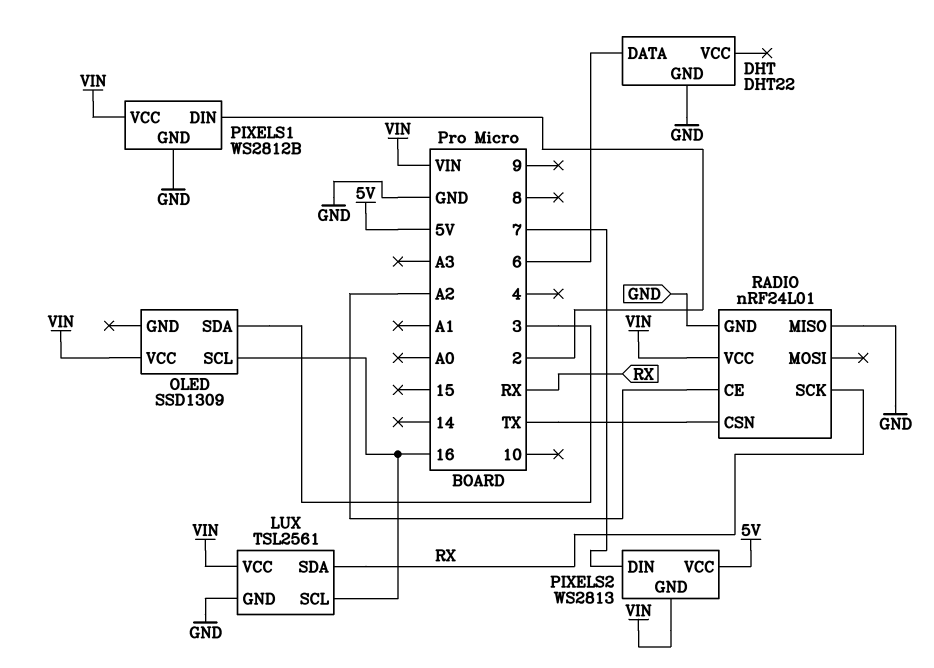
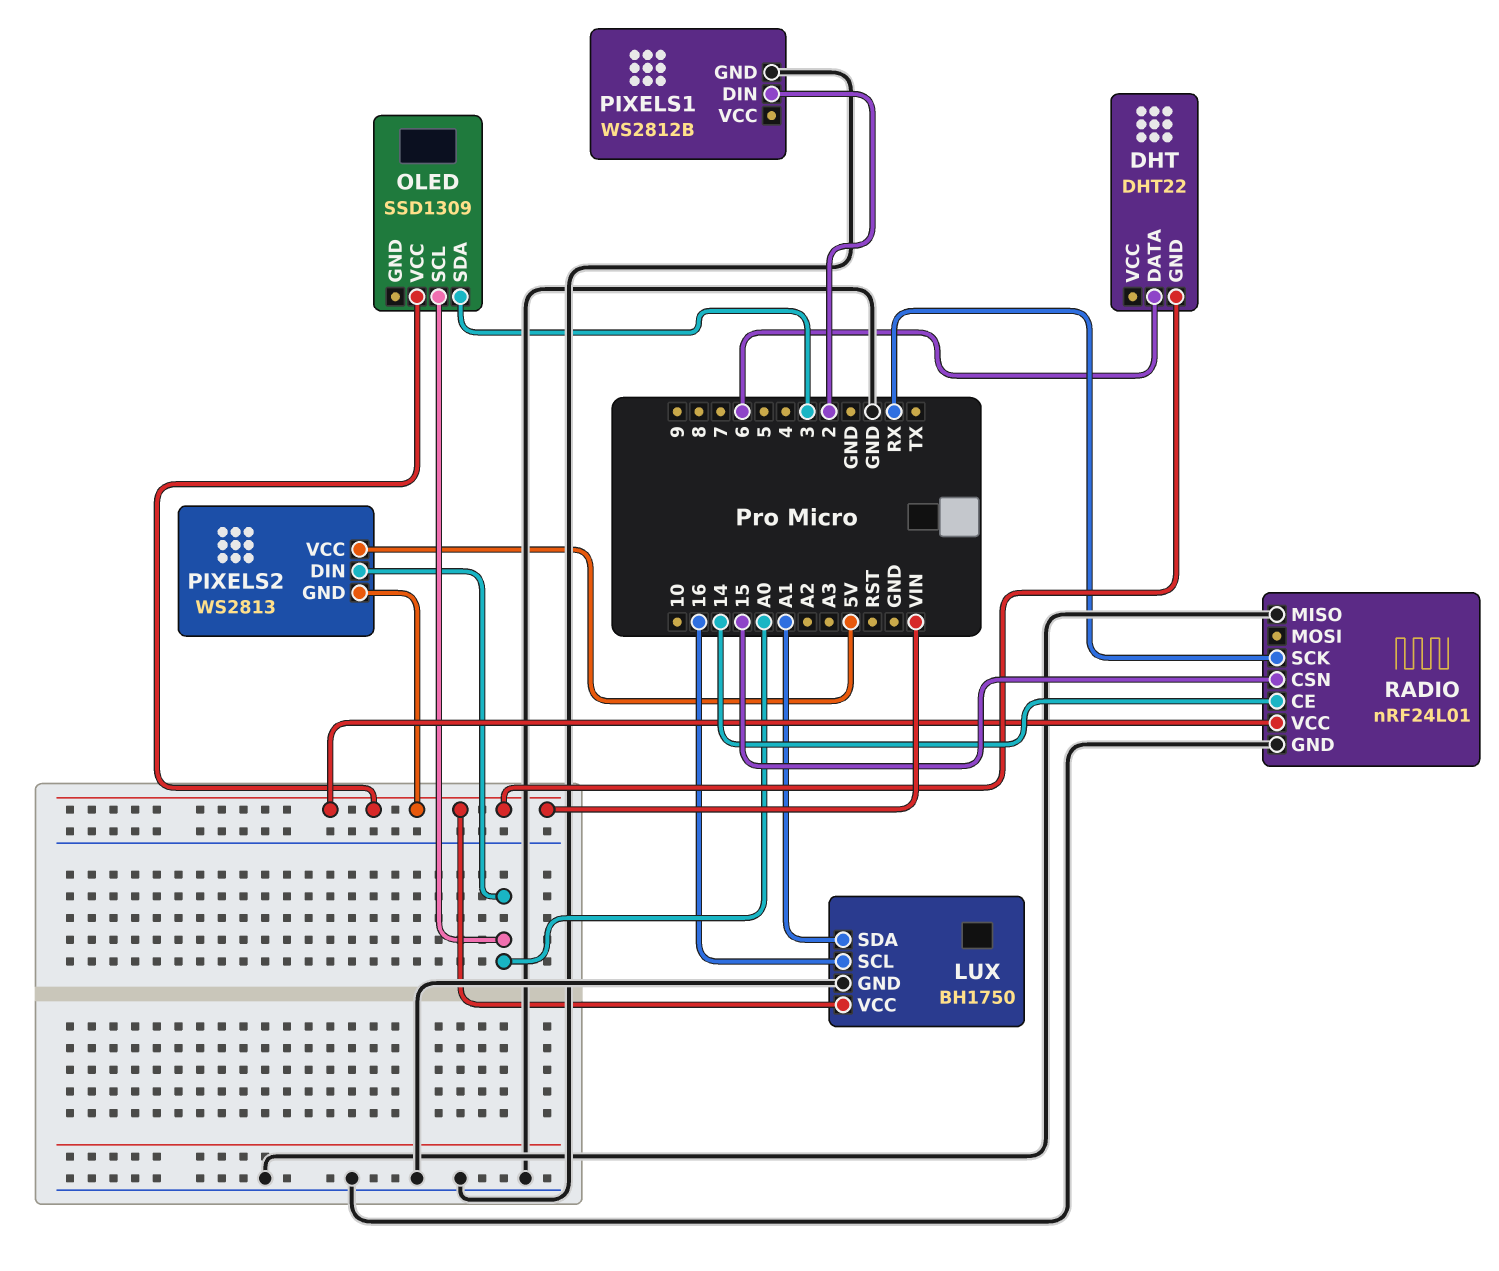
DHT pin GND: GND -> VIN
LUX: TSL2561 -> BH1750
LUX pin SDA: RX -> A1
OLED pin SCL: 16 -> A0
PIXELS1 pin VCC: VIN -> none
PIXELS2 pin DIN: 7 -> A0
RADIO pin CE: A2 -> 14
RADIO pin CSN: TX -> 15

